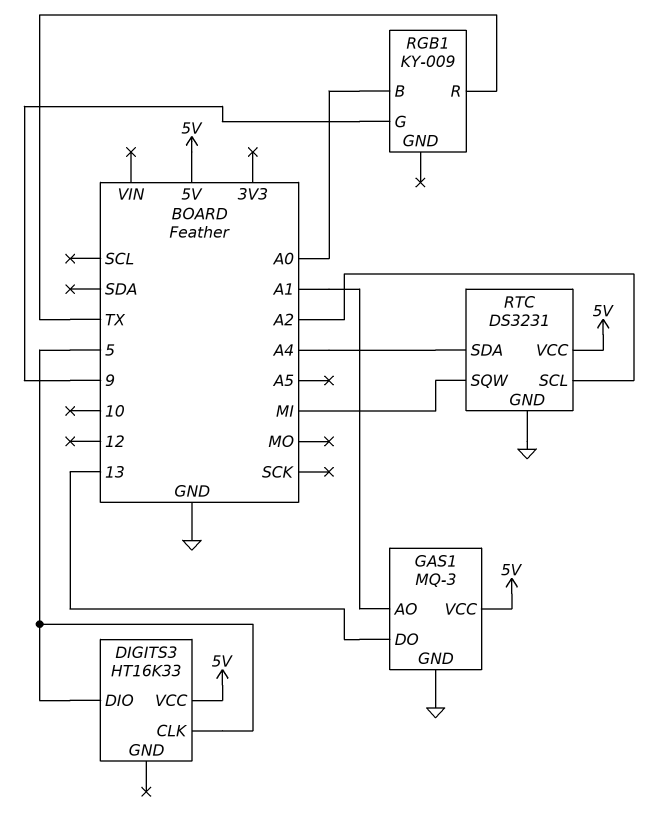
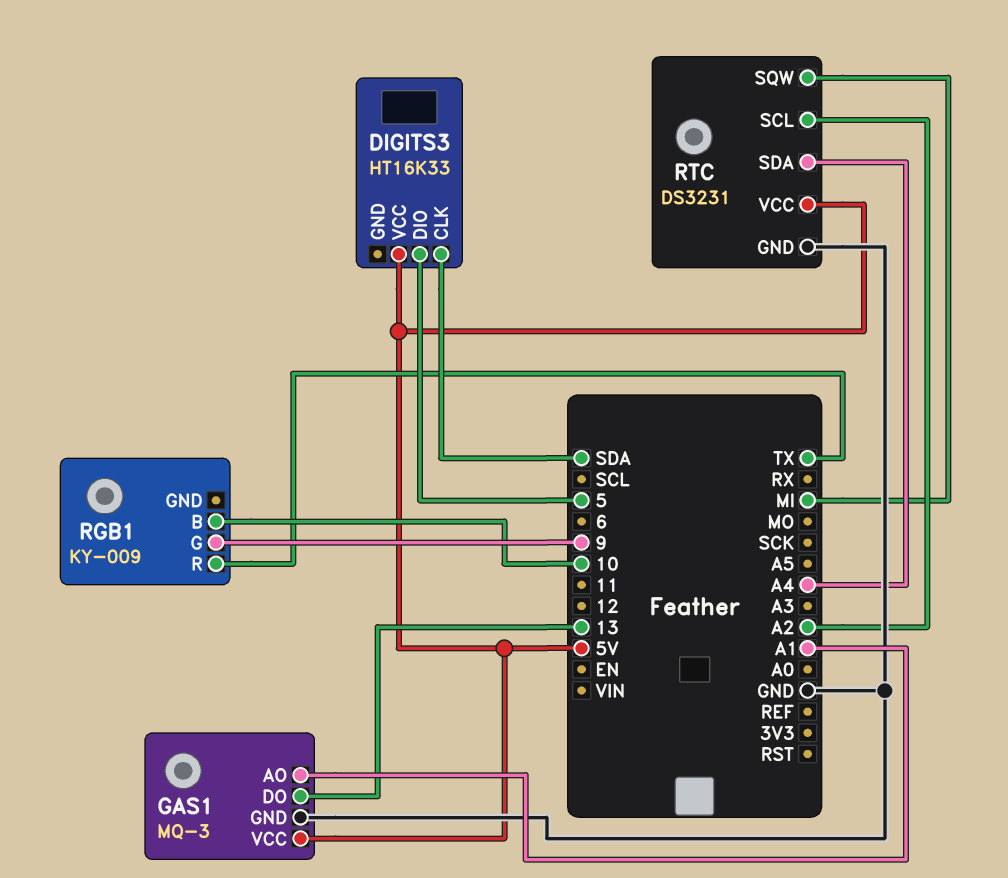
DIGITS3 pin CLK: 5 -> SDA
RGB1 pin B: A0 -> 10

